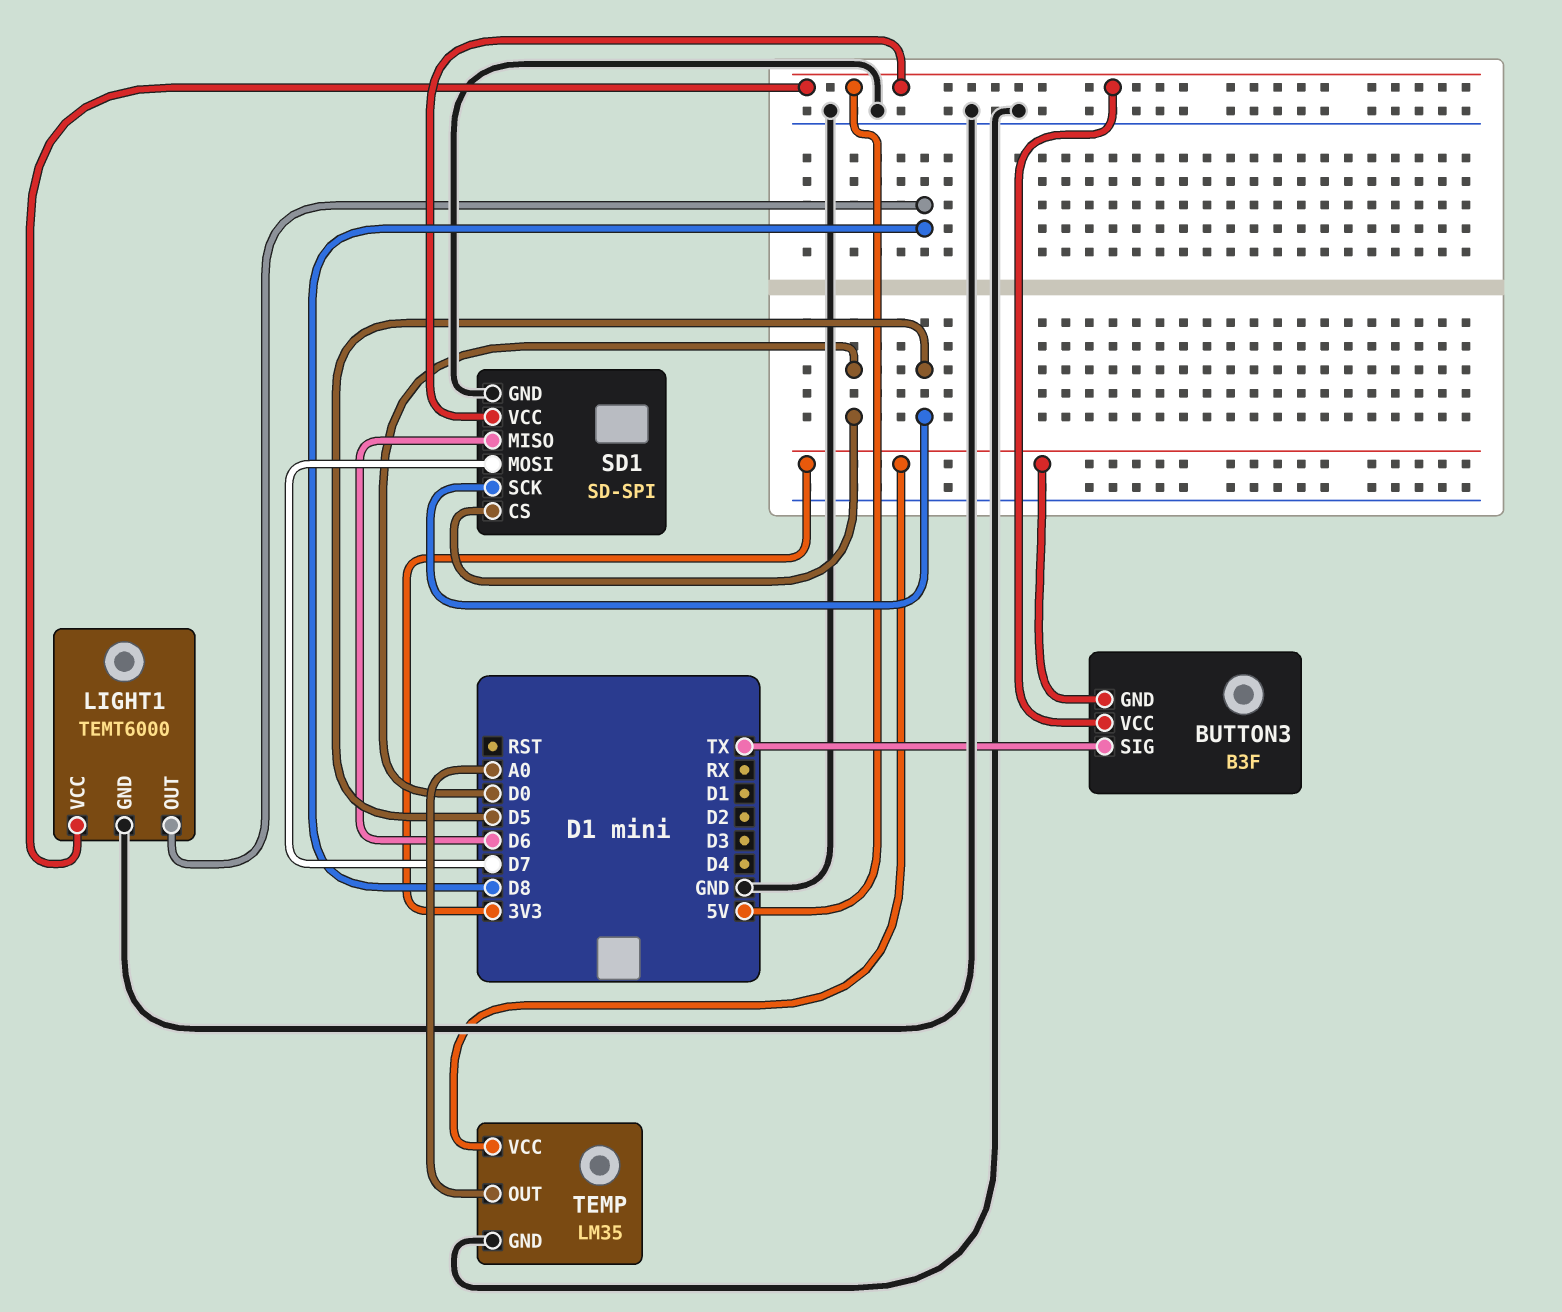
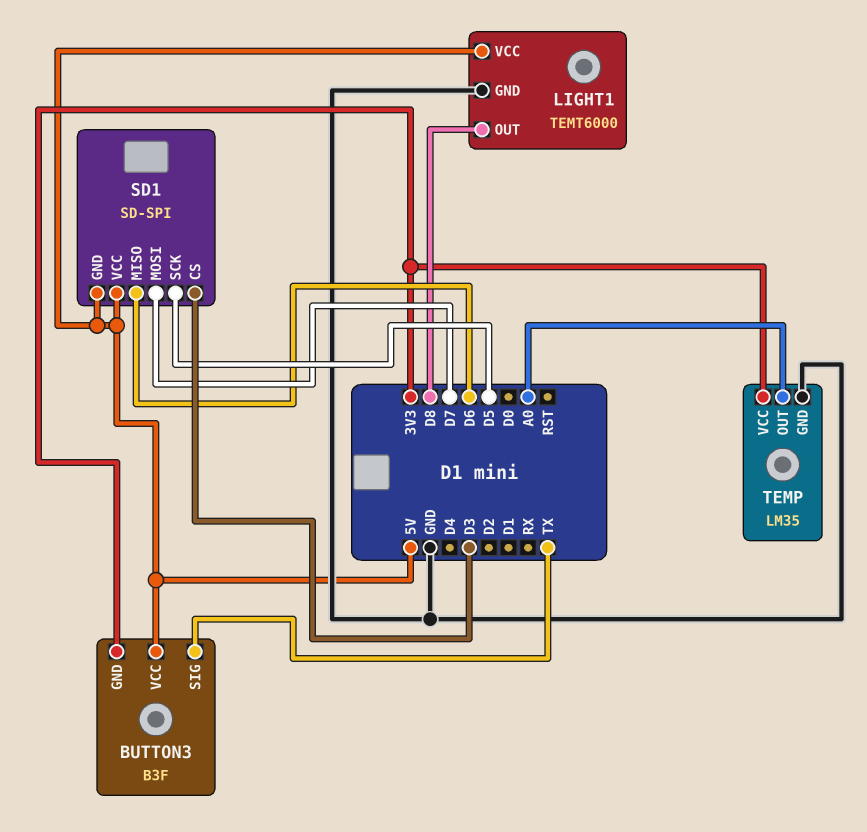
SD1 pin CS: D0 -> D3
SD1 pin GND: GND -> 5V

